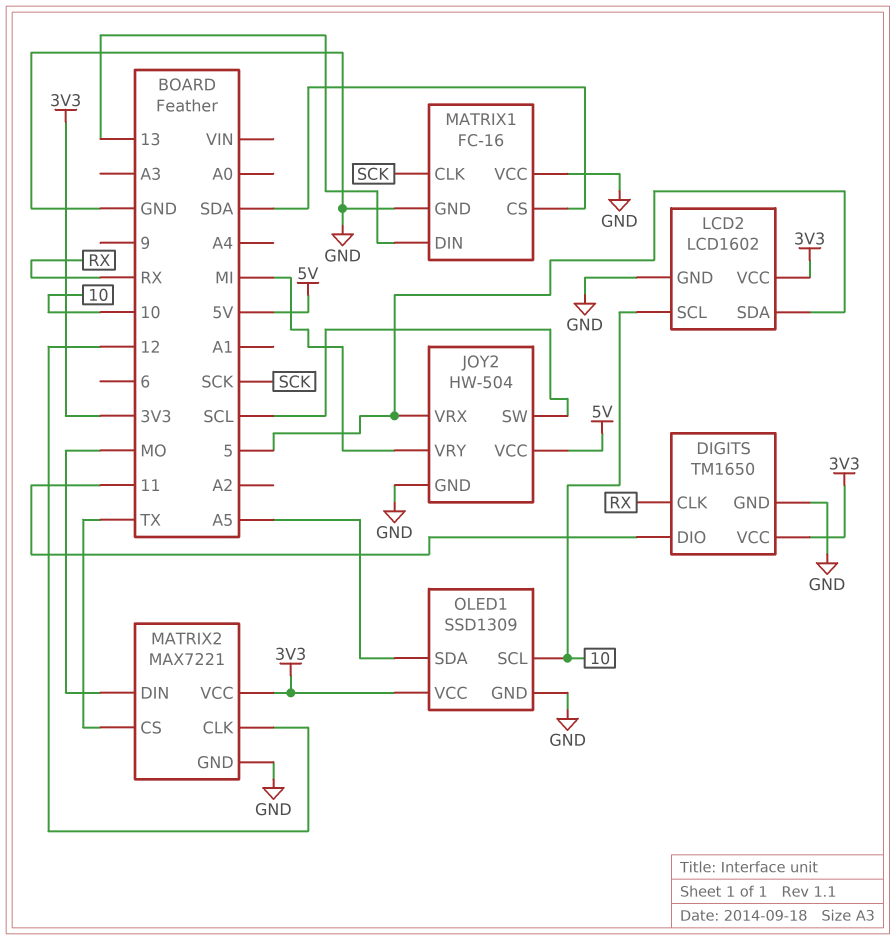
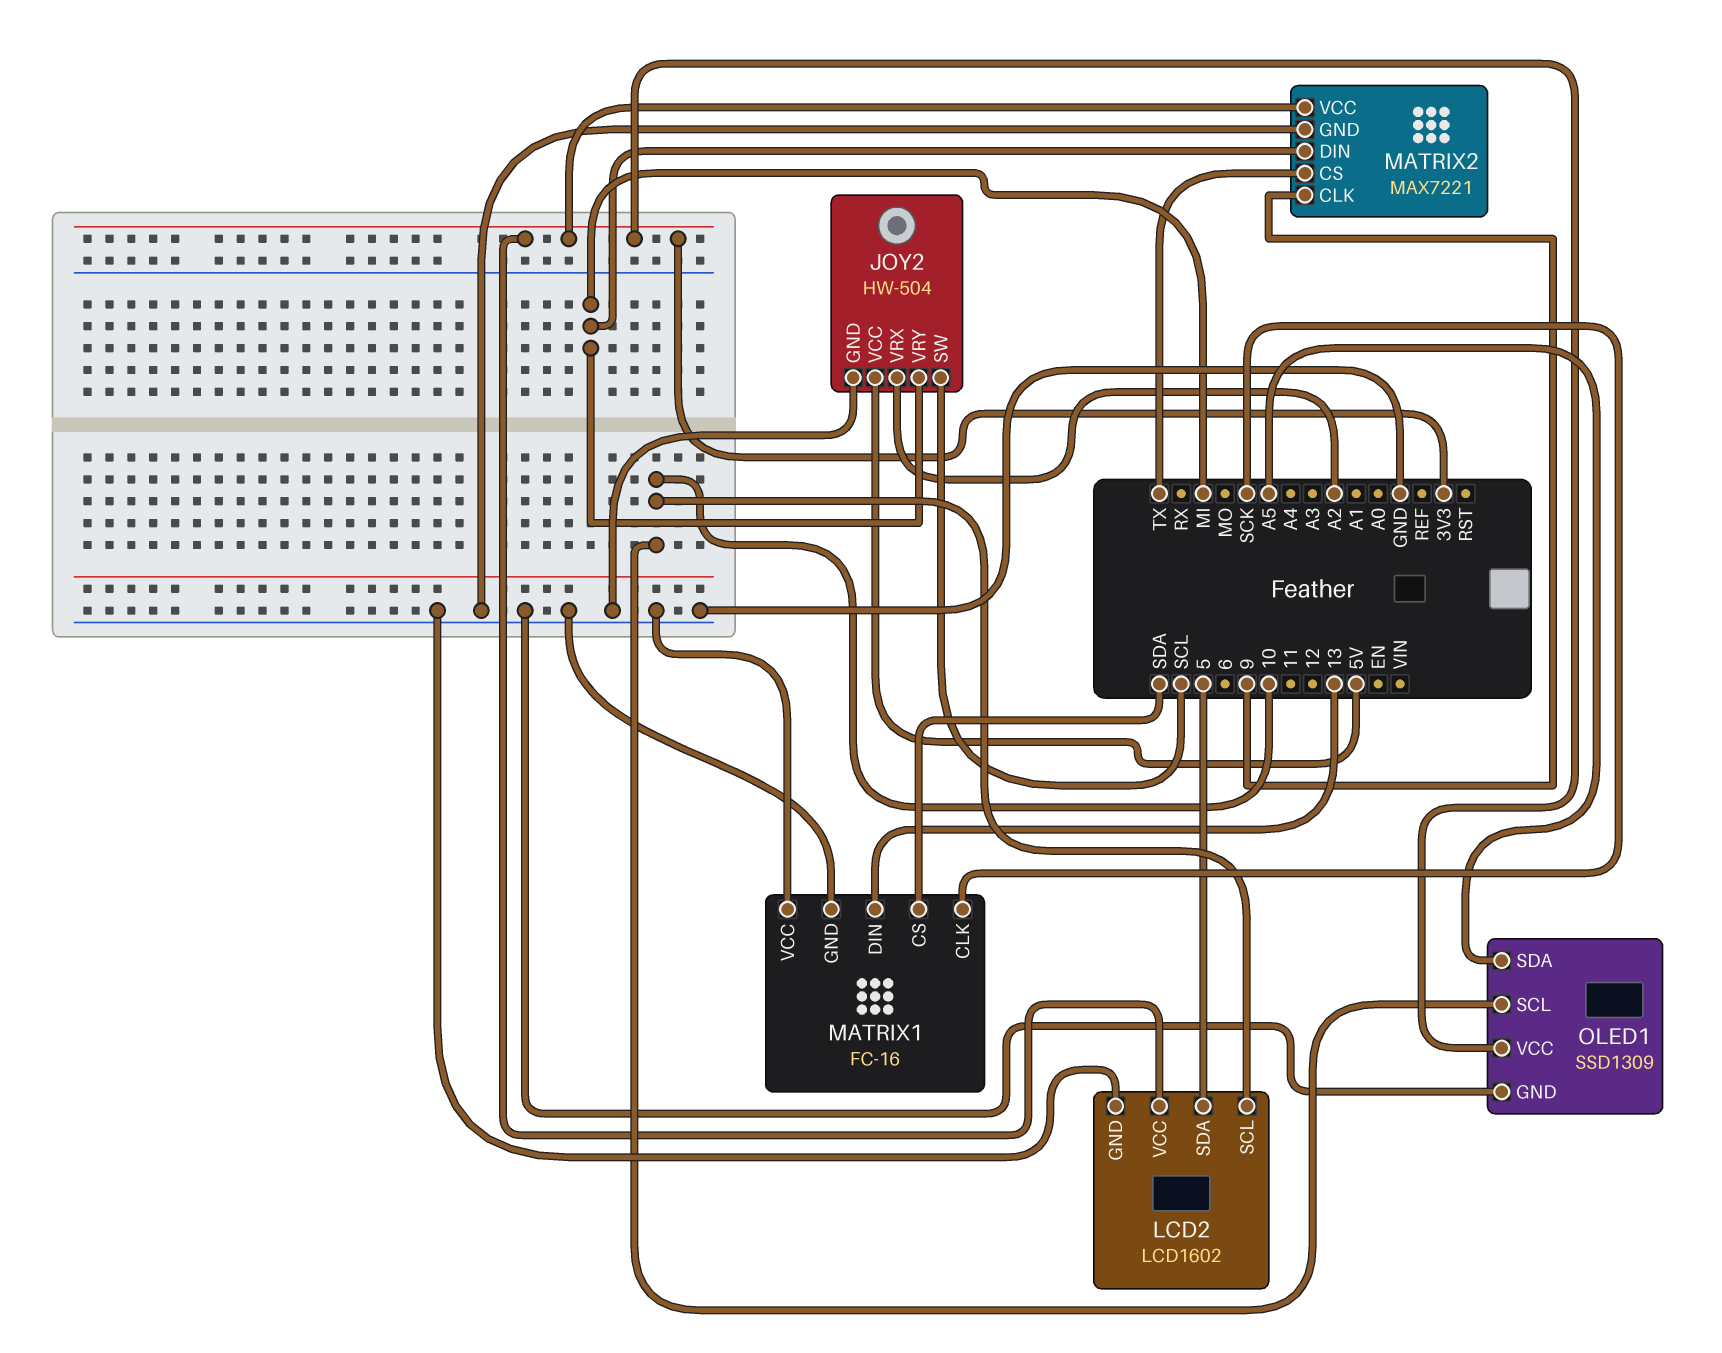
DIGITS: TM1650 -> none
DIGITS pin CLK: RX -> none
DIGITS pin DIO: 11 -> none
DIGITS pin GND: GND -> none
DIGITS pin VCC: 3V3 -> none
JOY2 pin VRX: 5 -> A2
MATRIX2 pin CLK: 12 -> 9
MATRIX2 pin DIN: MO -> MI

